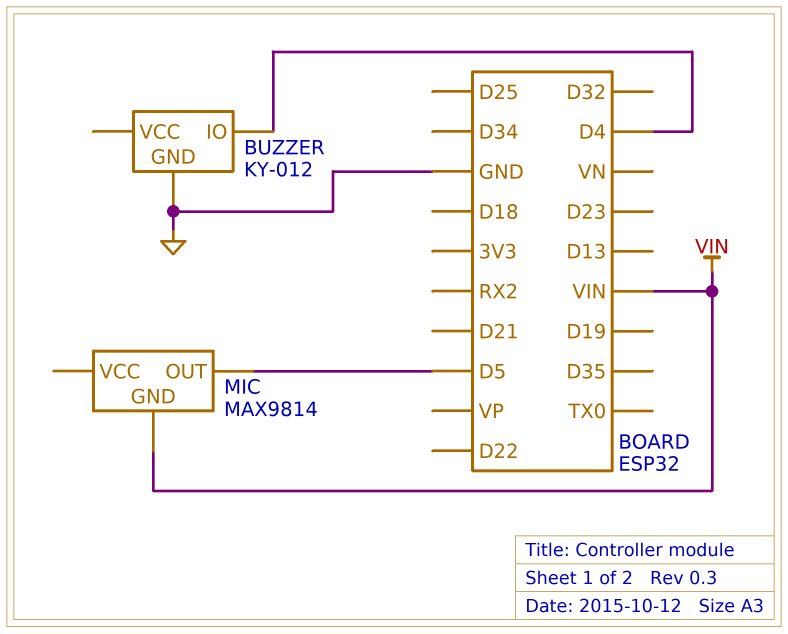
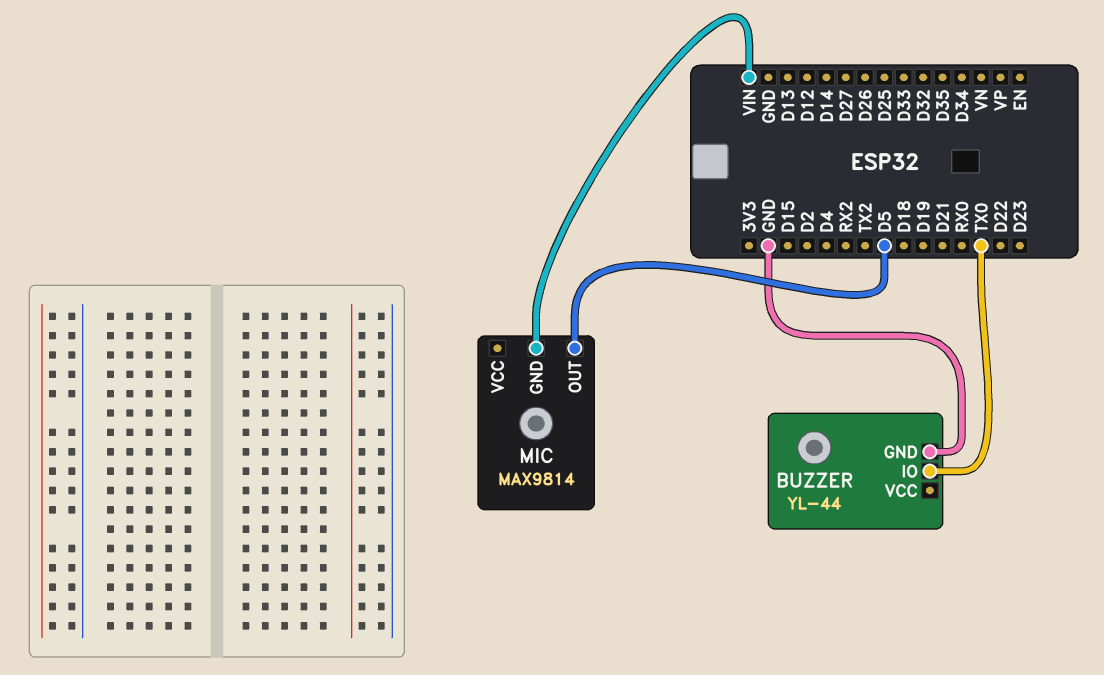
BUZZER: KY-012 -> YL-44
BUZZER pin IO: D4 -> TX0

